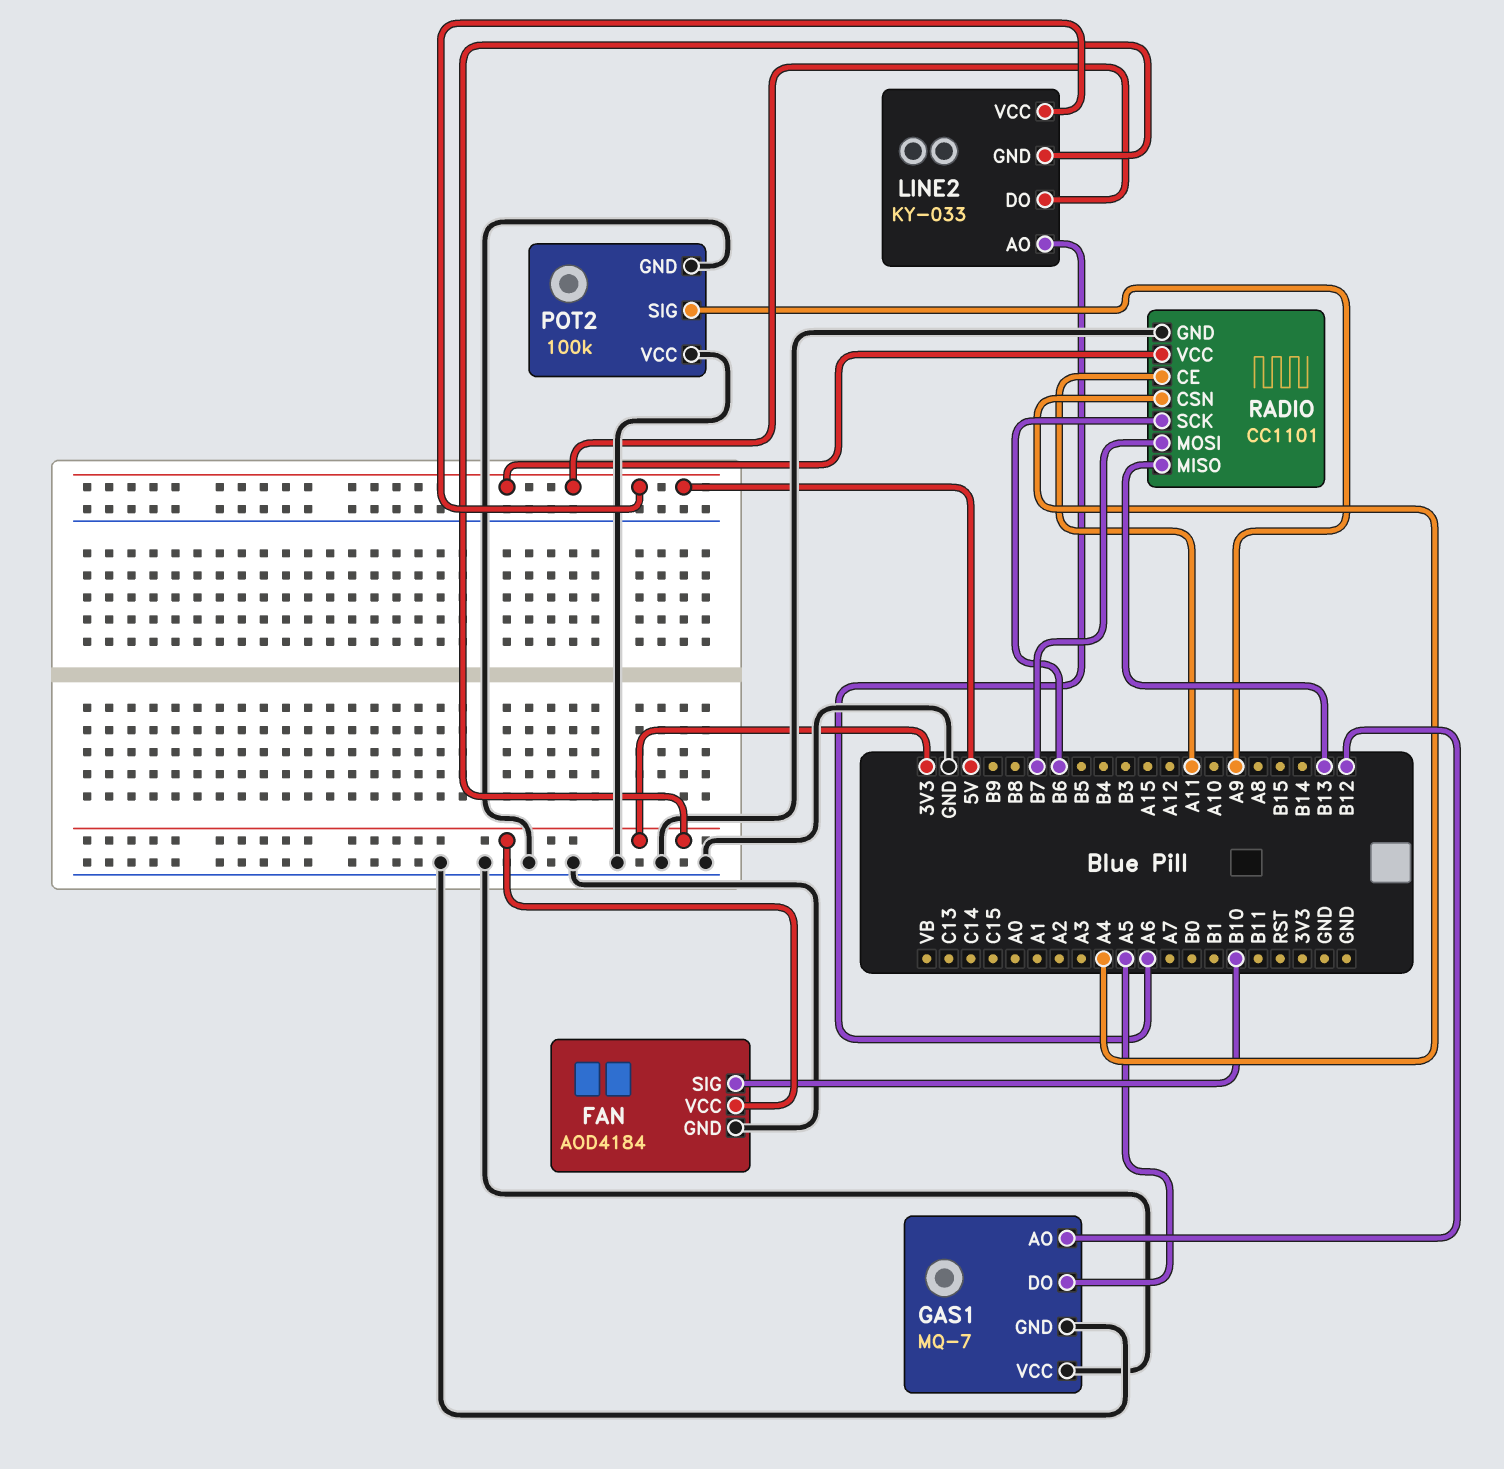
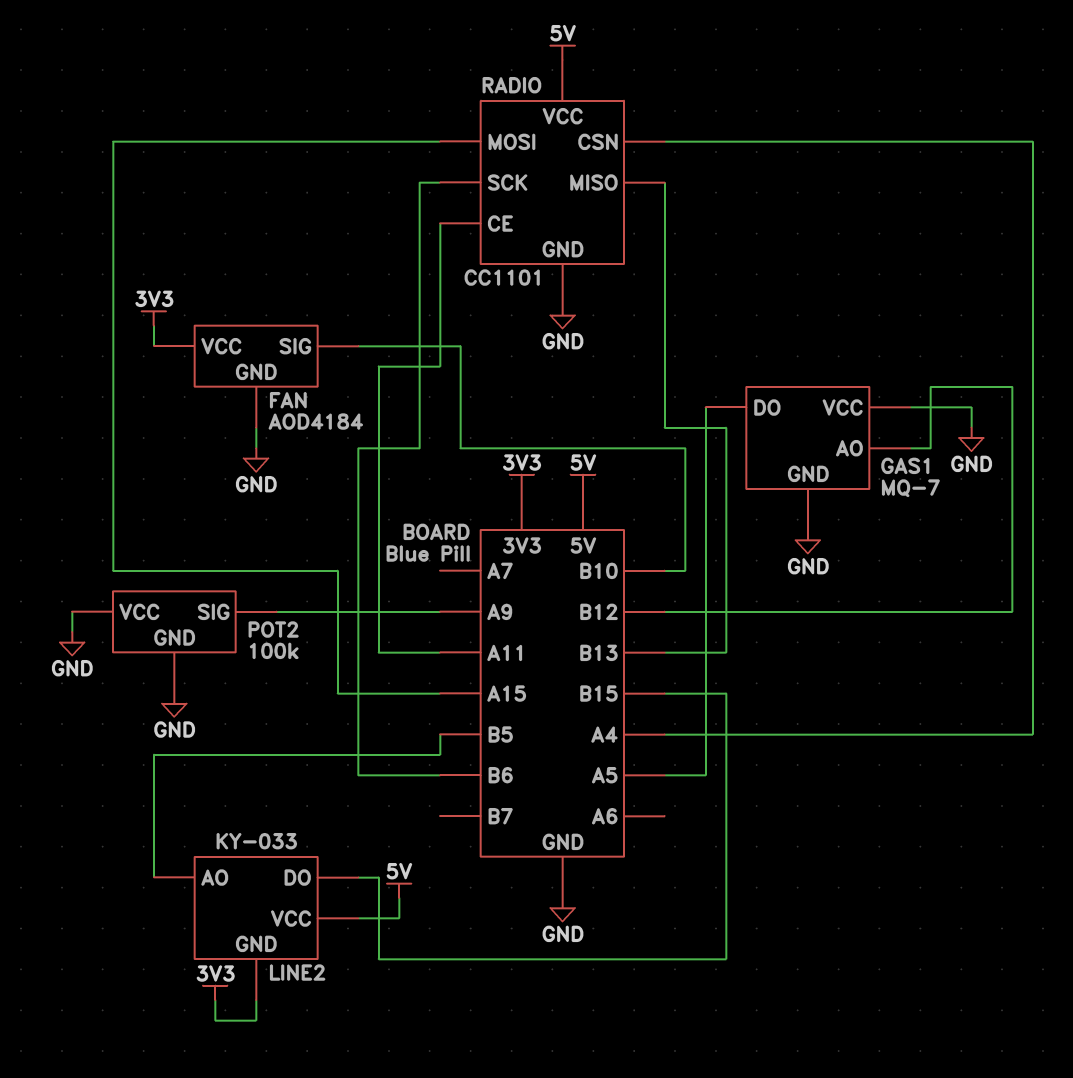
LINE2 pin AO: A6 -> B5
LINE2 pin DO: 5V -> B15
RADIO pin MOSI: B7 -> A15

